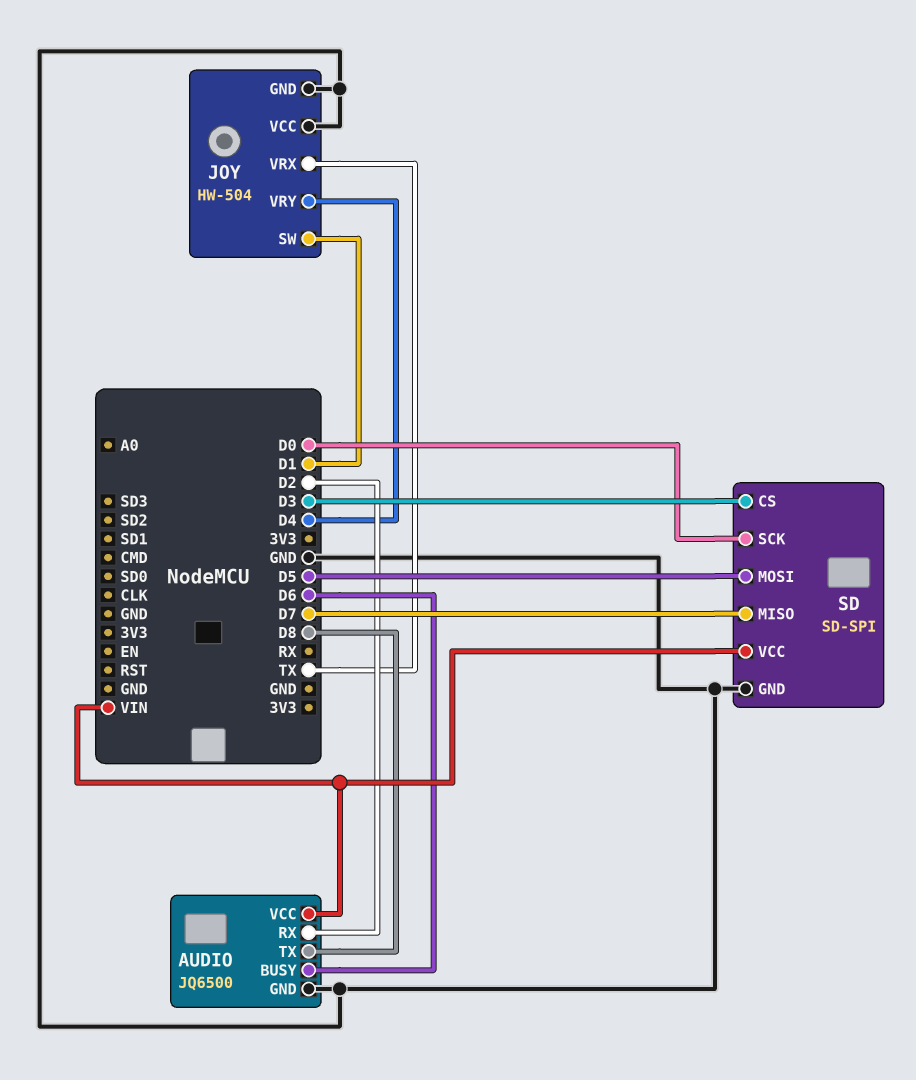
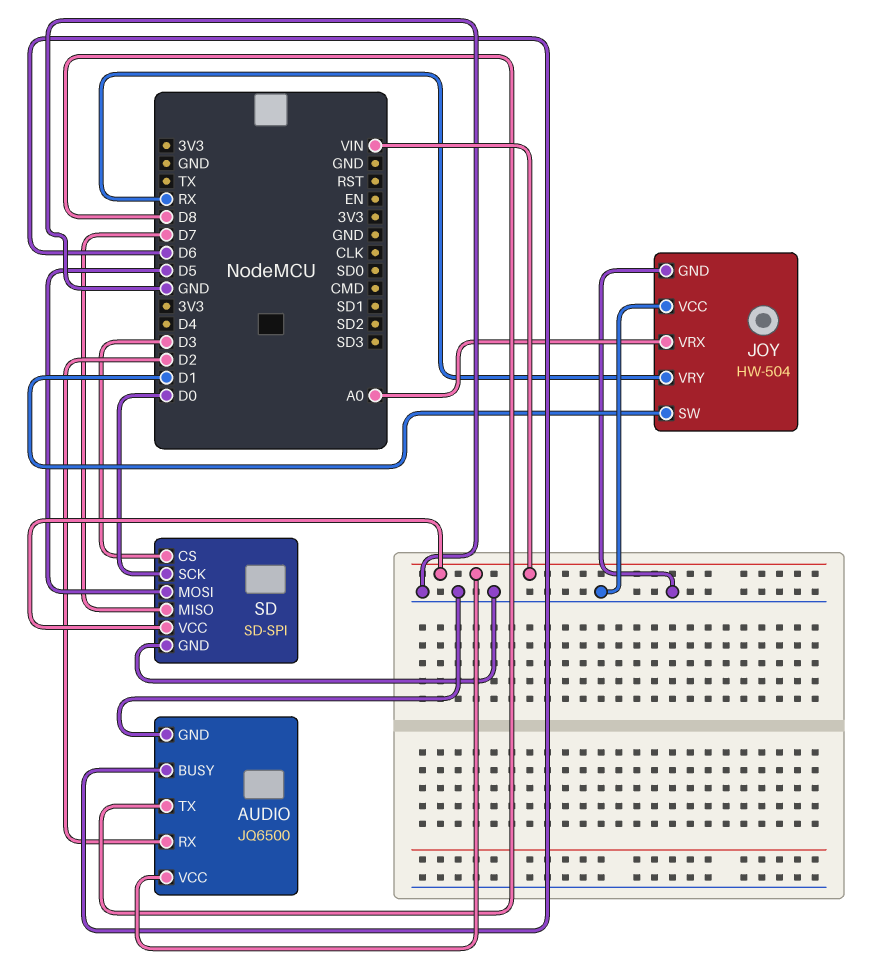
JOY pin VRX: TX -> A0
JOY pin VRY: D4 -> RX

